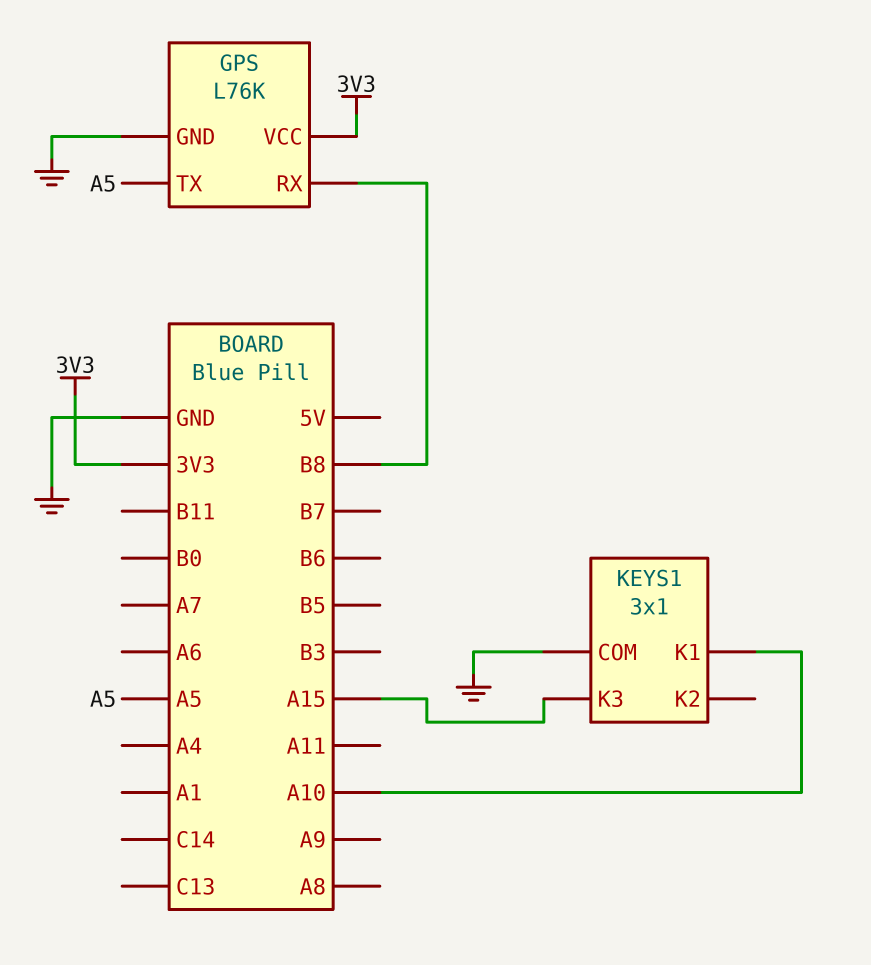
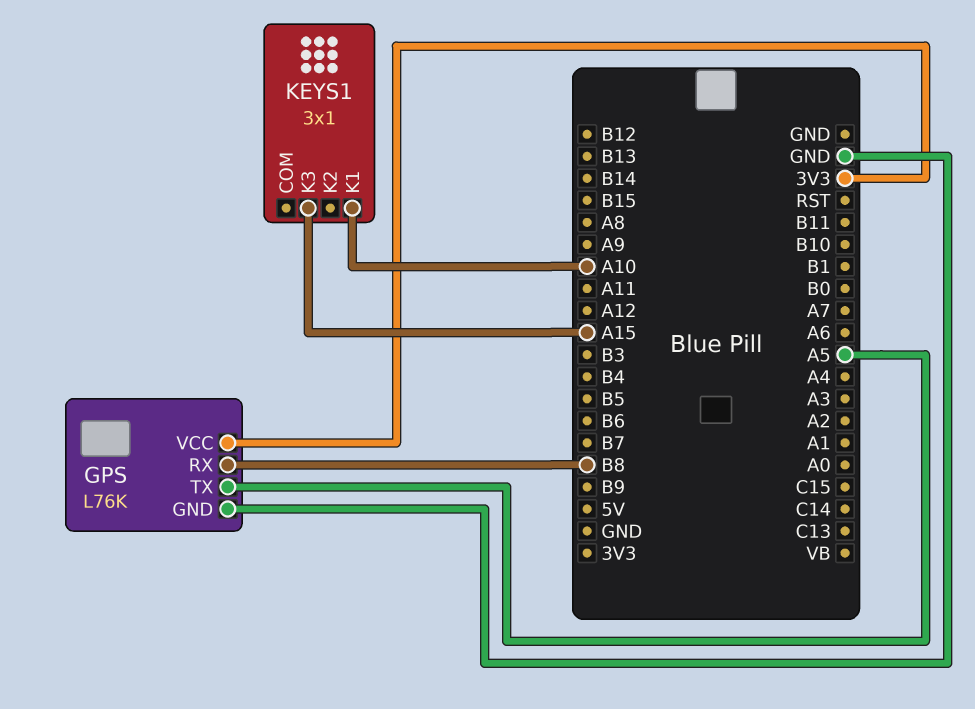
KEYS1 pin COM: GND -> none

